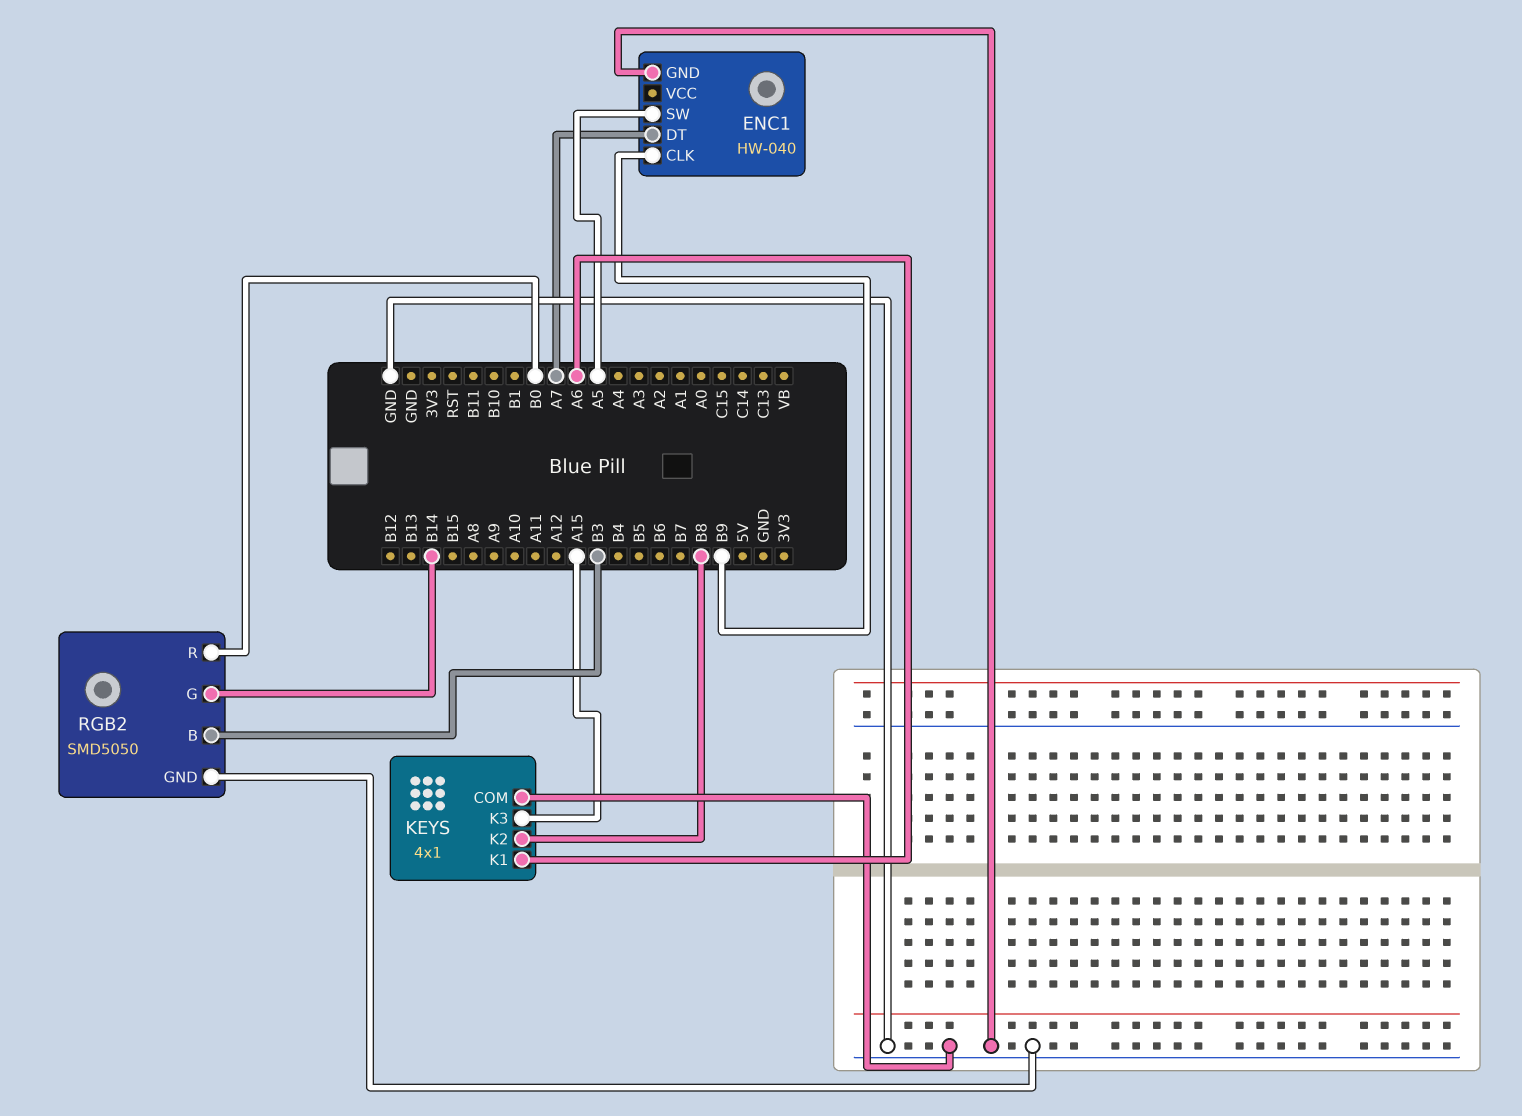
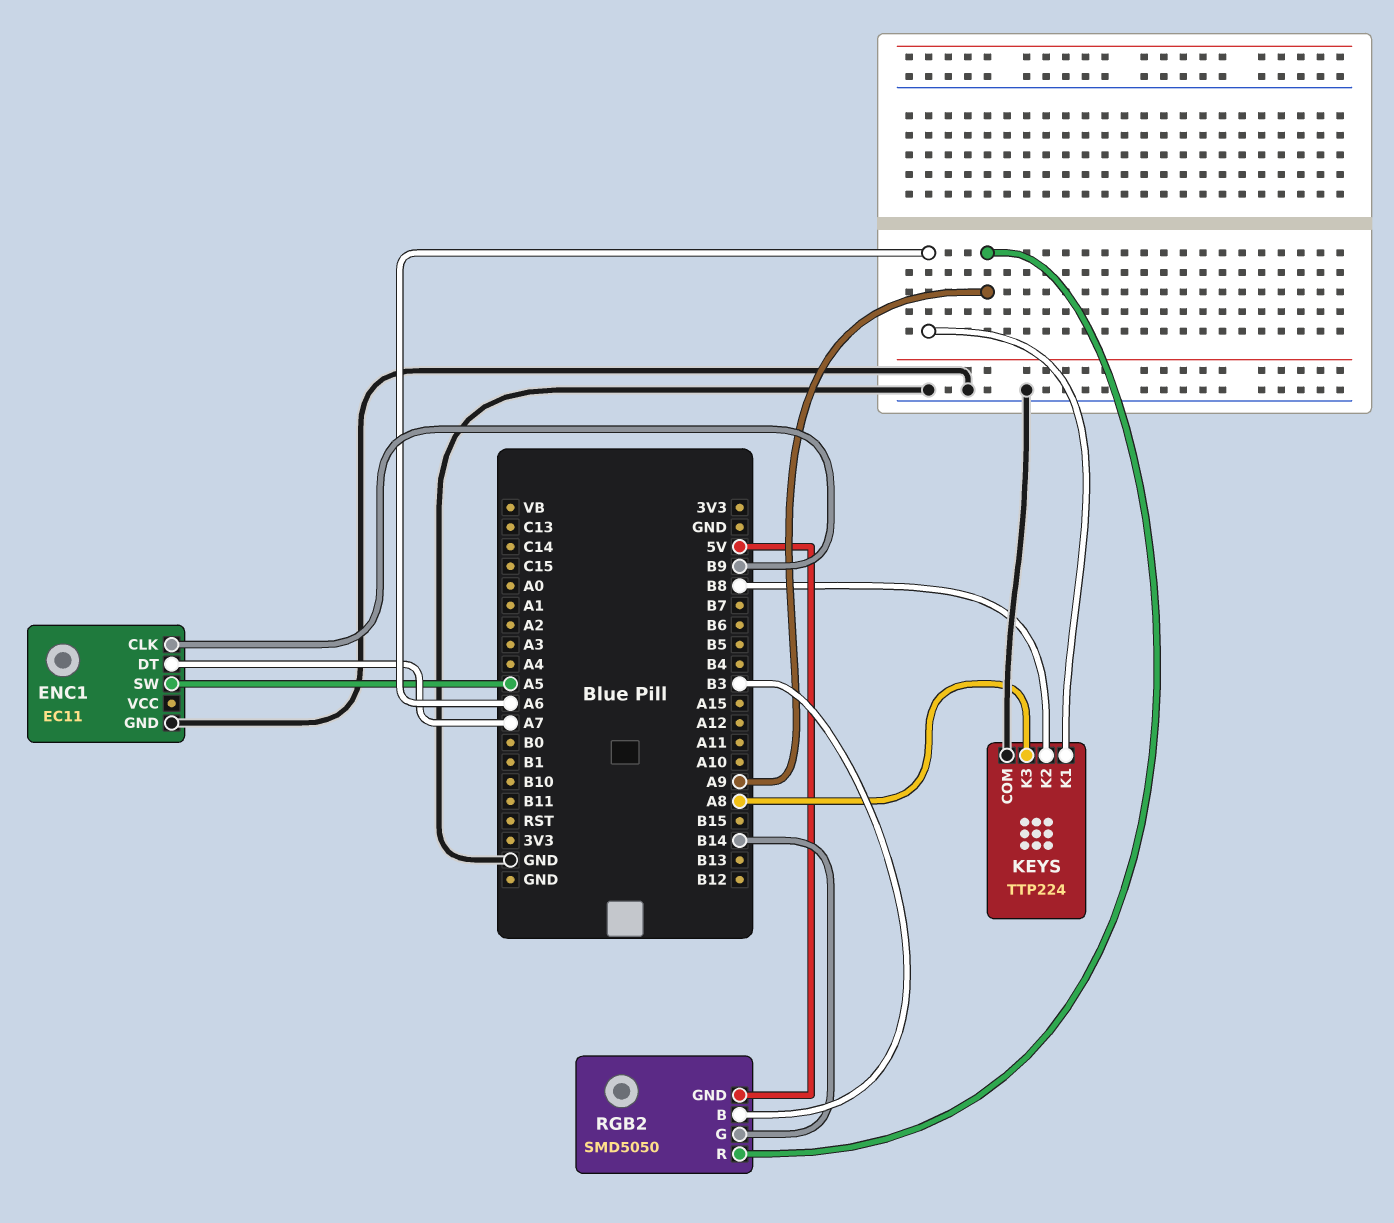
ENC1: HW-040 -> EC11
KEYS: 4x1 -> TTP224
KEYS pin K3: A15 -> A8
RGB2 pin GND: GND -> 5V
RGB2 pin R: B0 -> A9

